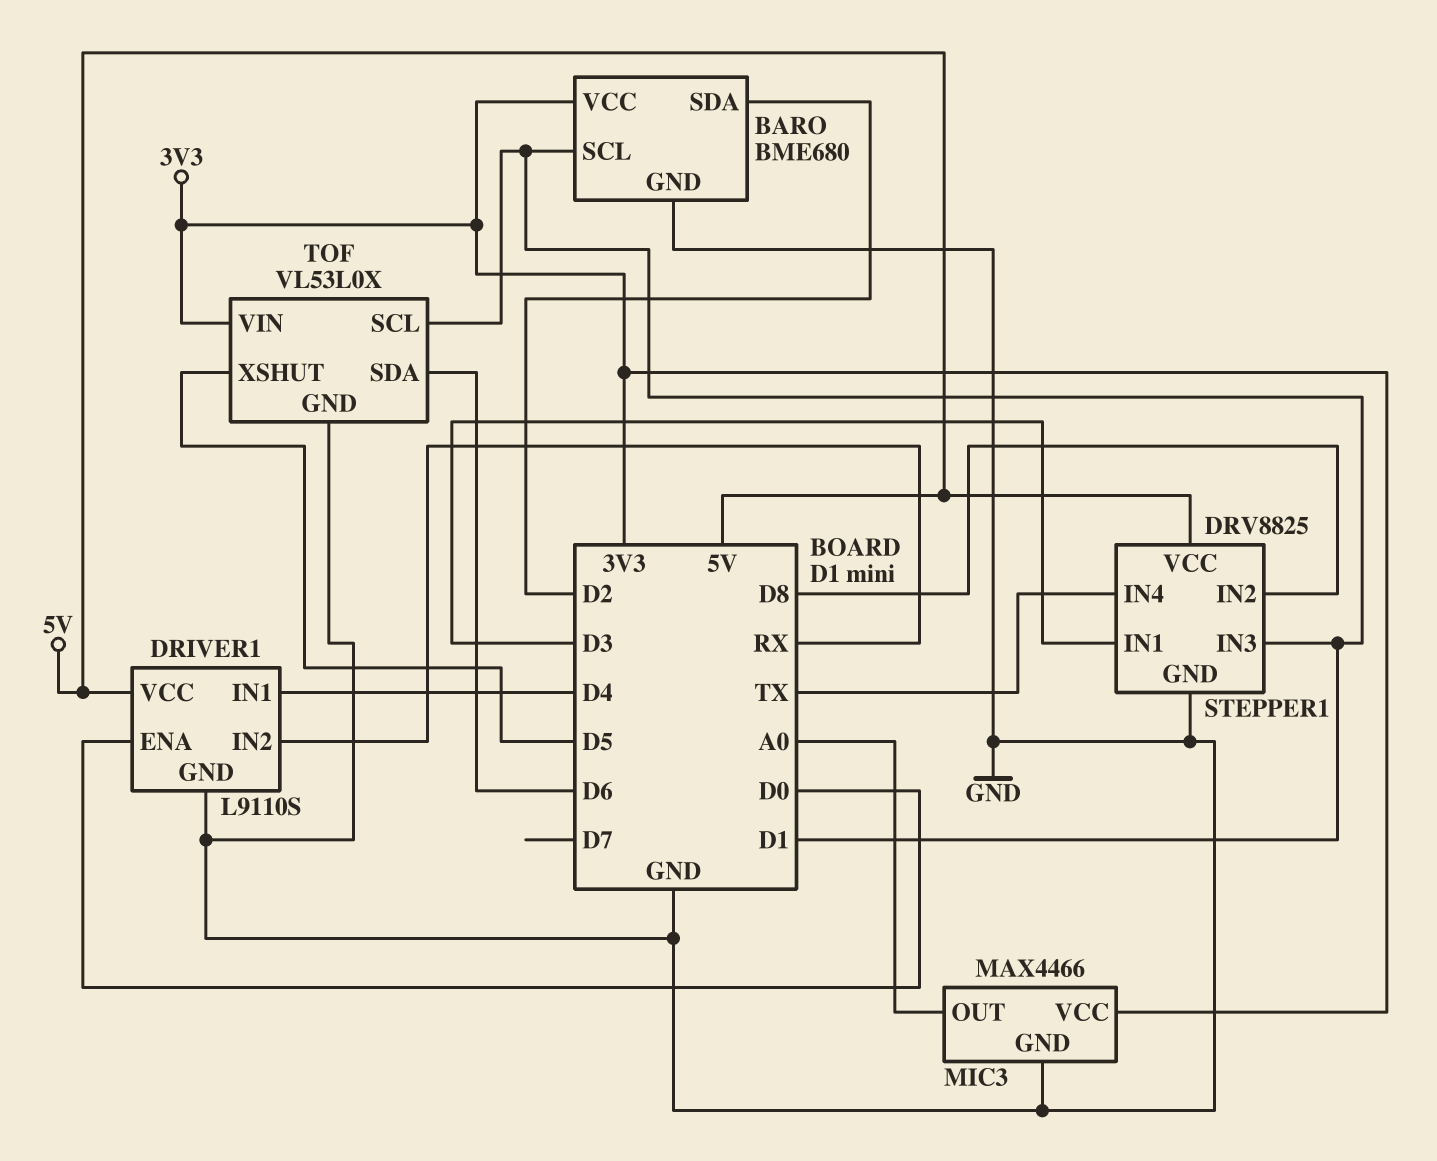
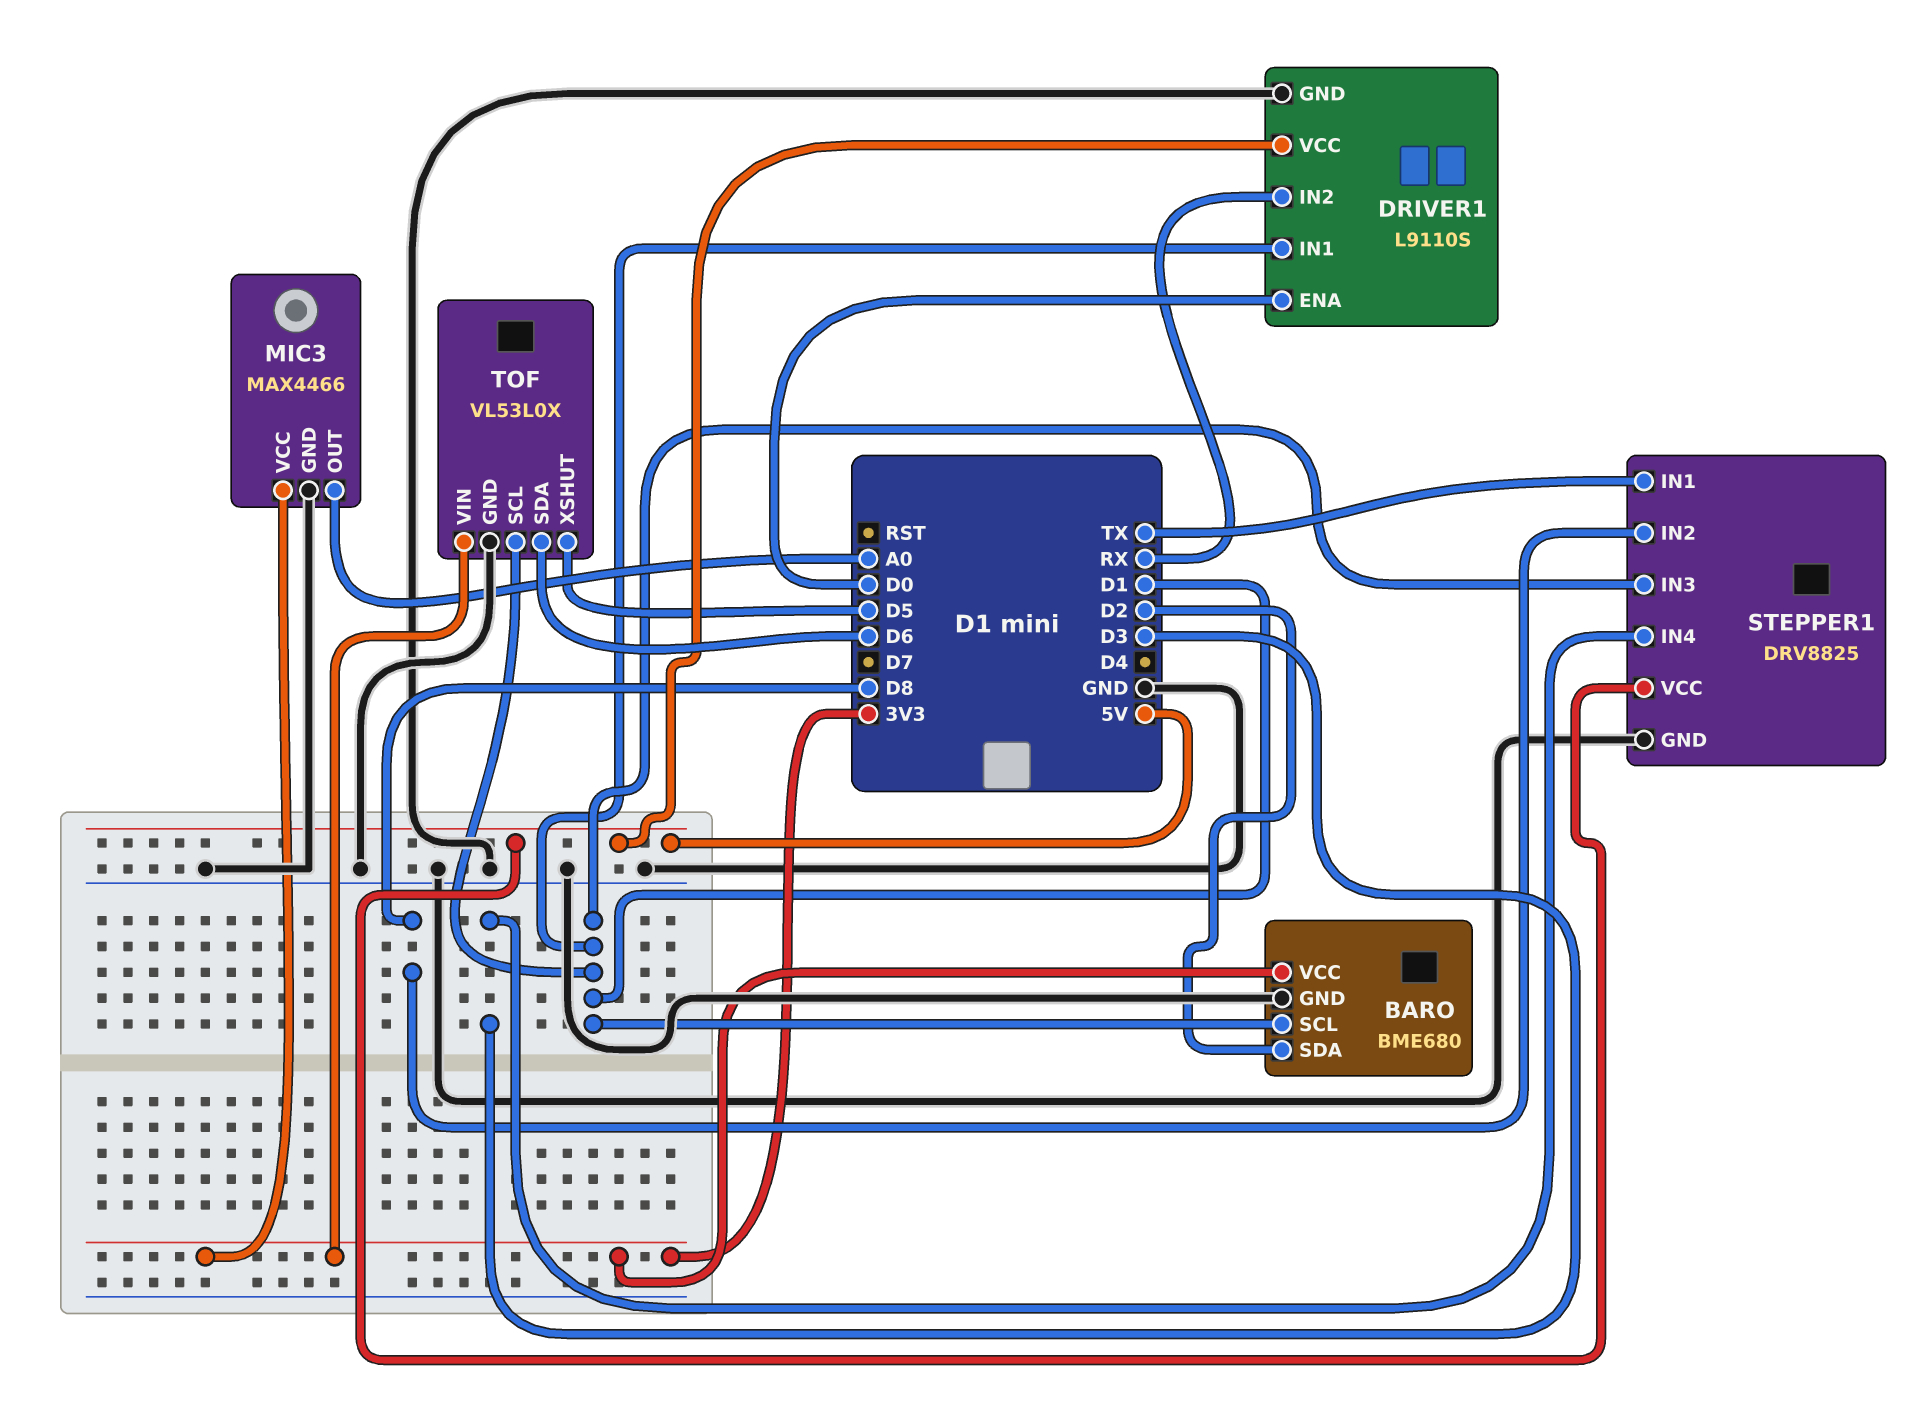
DRIVER1 pin IN1: D4 -> D1
STEPPER1 pin IN1: D3 -> TX
STEPPER1 pin IN4: TX -> D3

